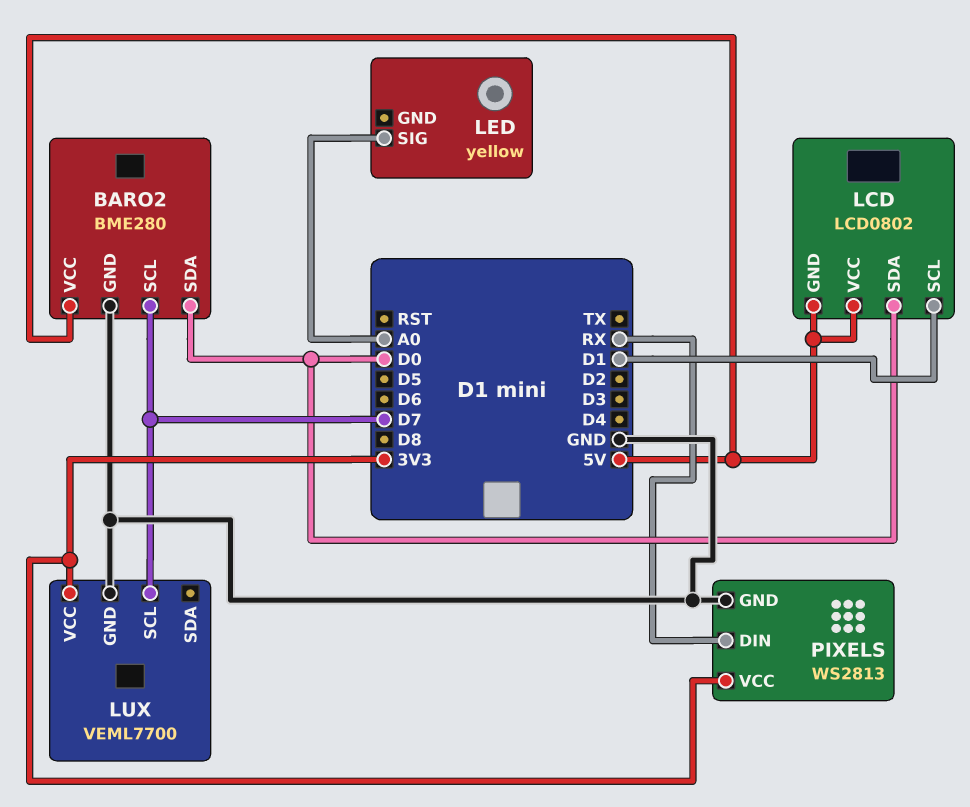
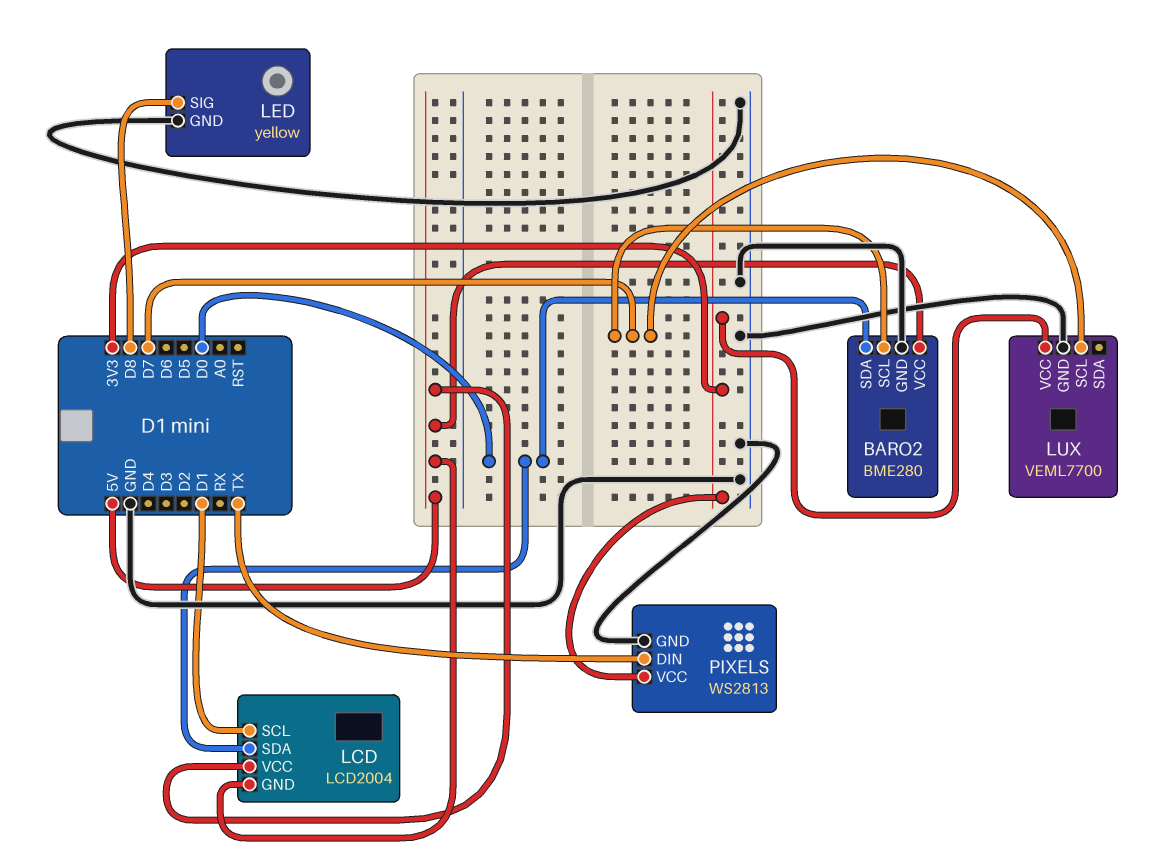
LCD: LCD0802 -> LCD2004
LED pin GND: none -> GND
LED pin SIG: A0 -> D8
PIXELS pin DIN: RX -> TX

